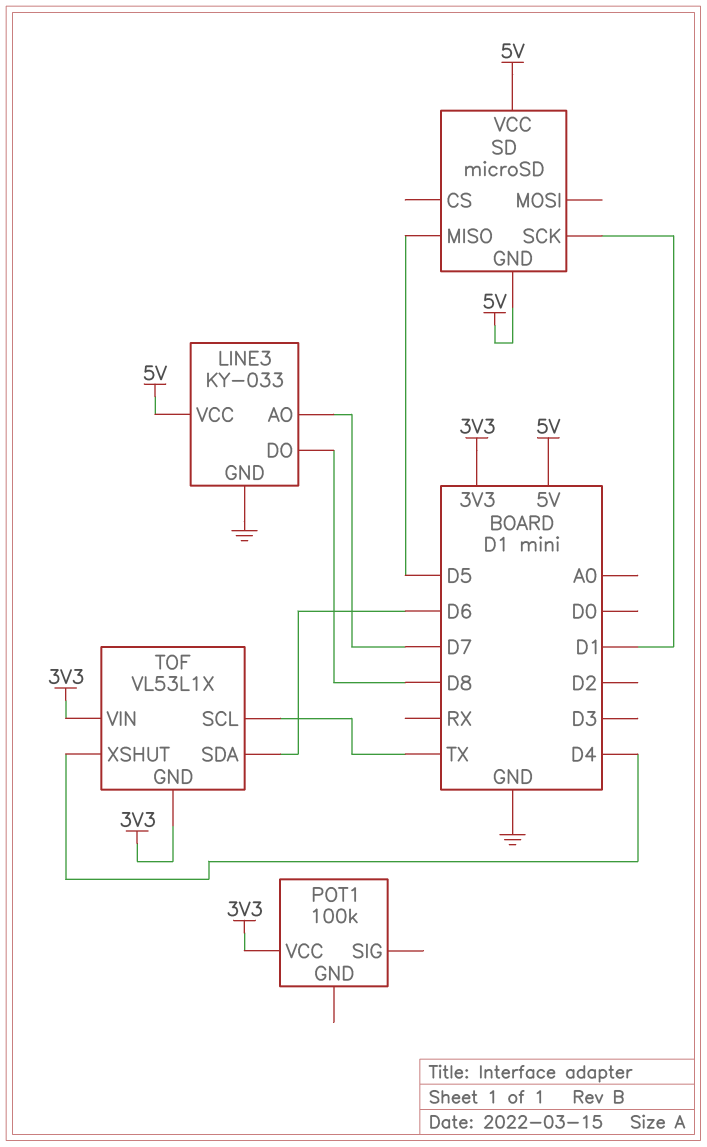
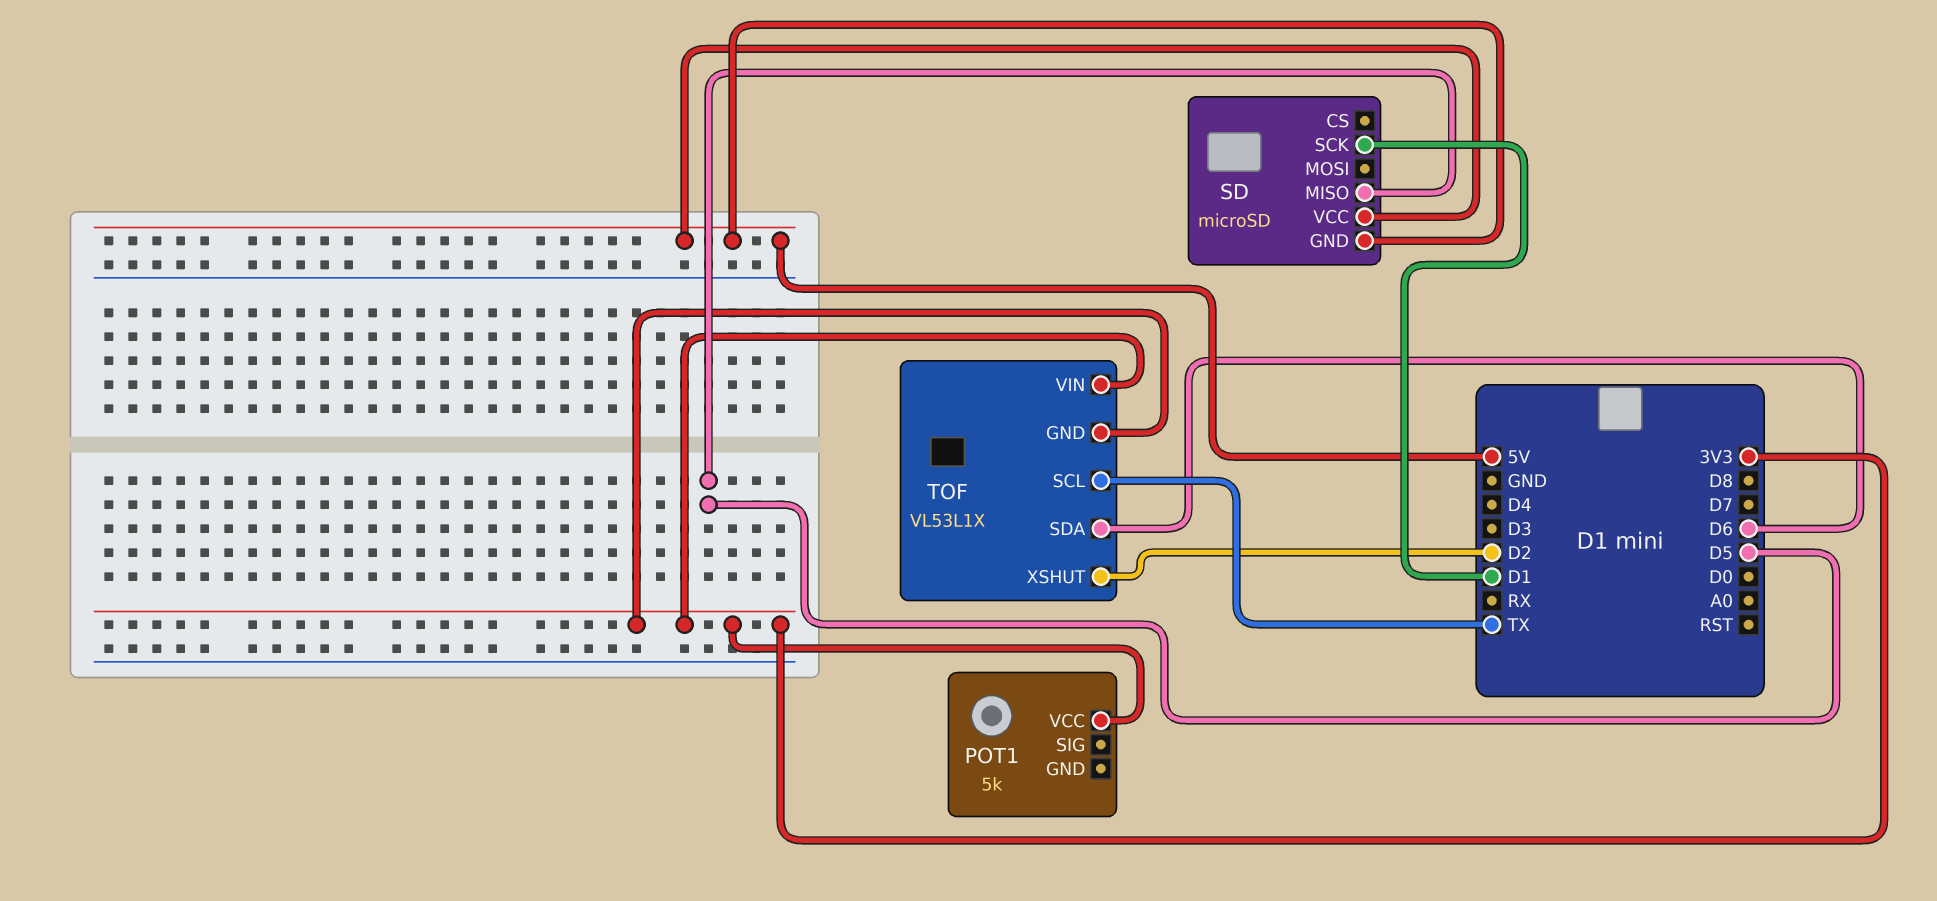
LINE3: KY-033 -> none
LINE3 pin AO: D7 -> none
LINE3 pin DO: D8 -> none
LINE3 pin GND: GND -> none
LINE3 pin VCC: 5V -> none
POT1: 100k -> 5k
TOF pin XSHUT: D4 -> D2

